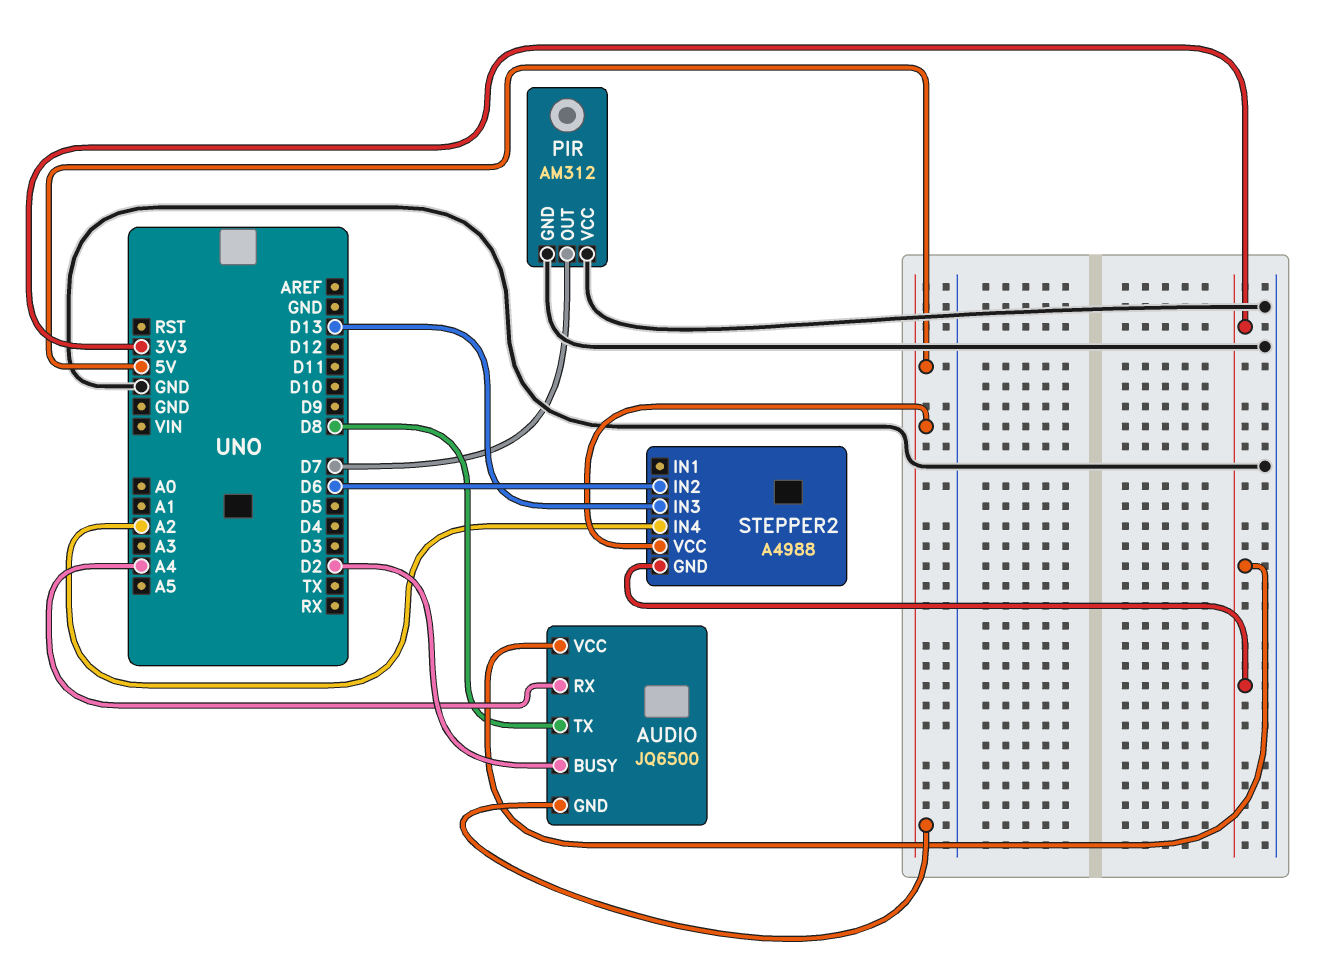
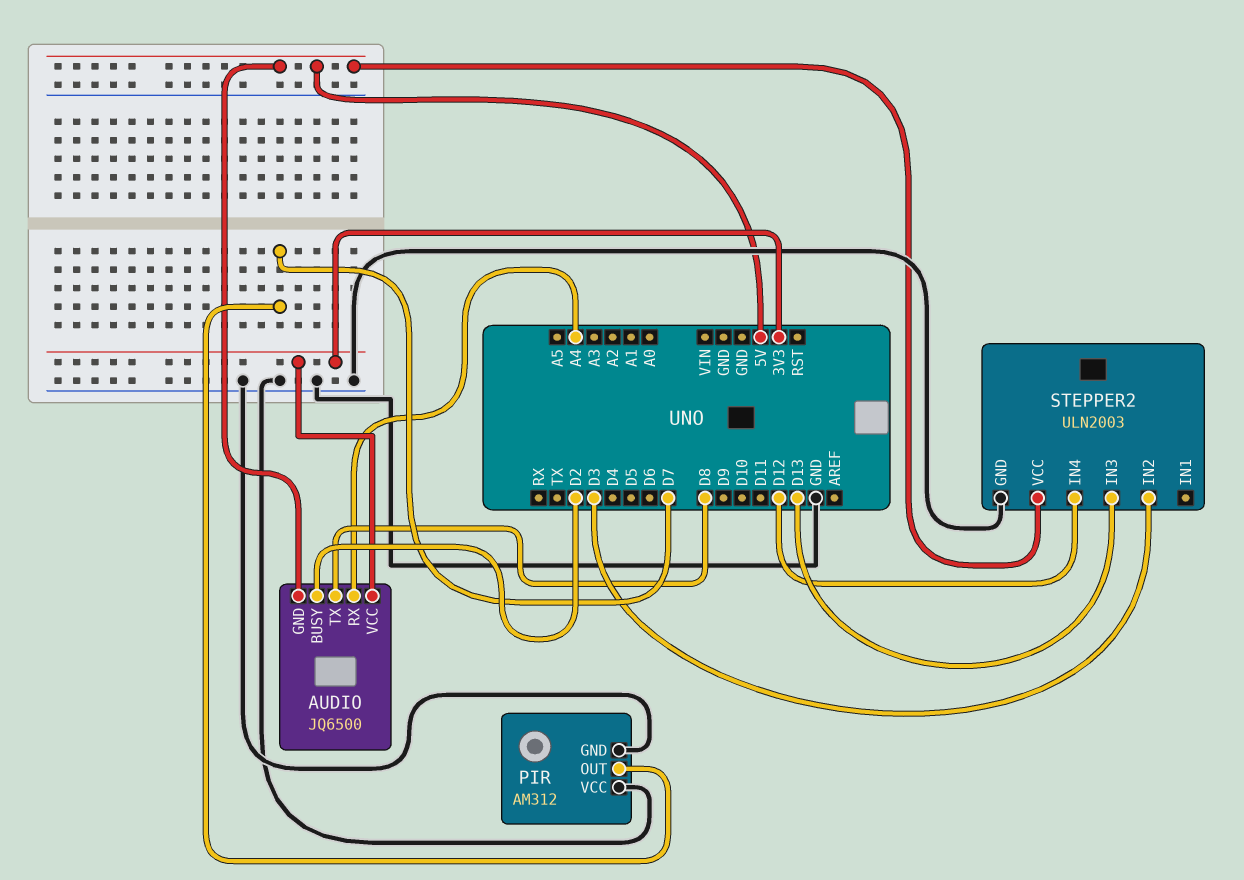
STEPPER2: A4988 -> ULN2003
STEPPER2 pin GND: 3V3 -> GND
STEPPER2 pin IN2: D6 -> D3
STEPPER2 pin IN4: A2 -> D12

